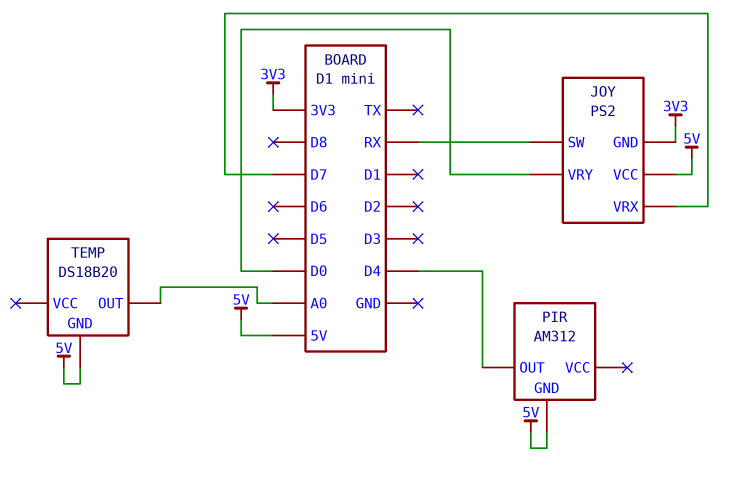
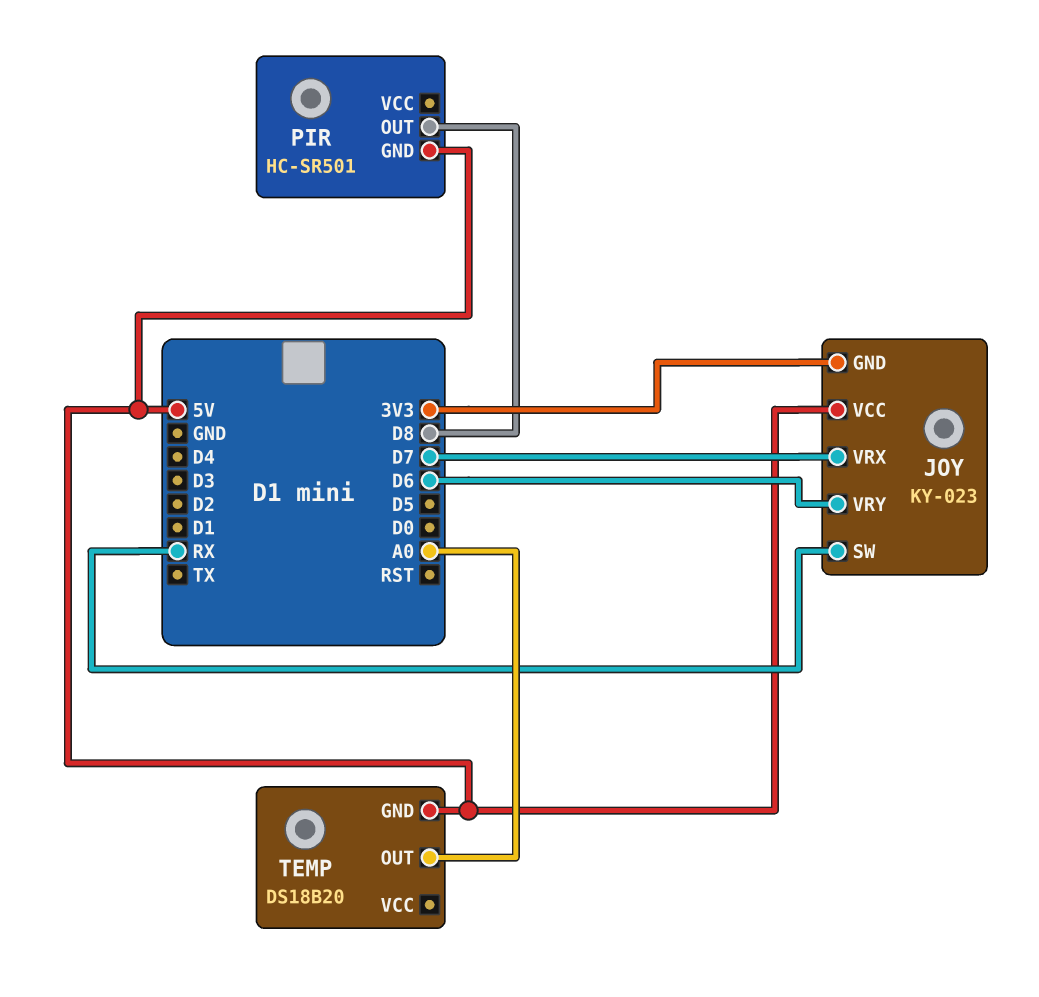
JOY: PS2 -> KY-023
JOY pin VRY: D0 -> D6
PIR: AM312 -> HC-SR501
PIR pin OUT: D4 -> D8

